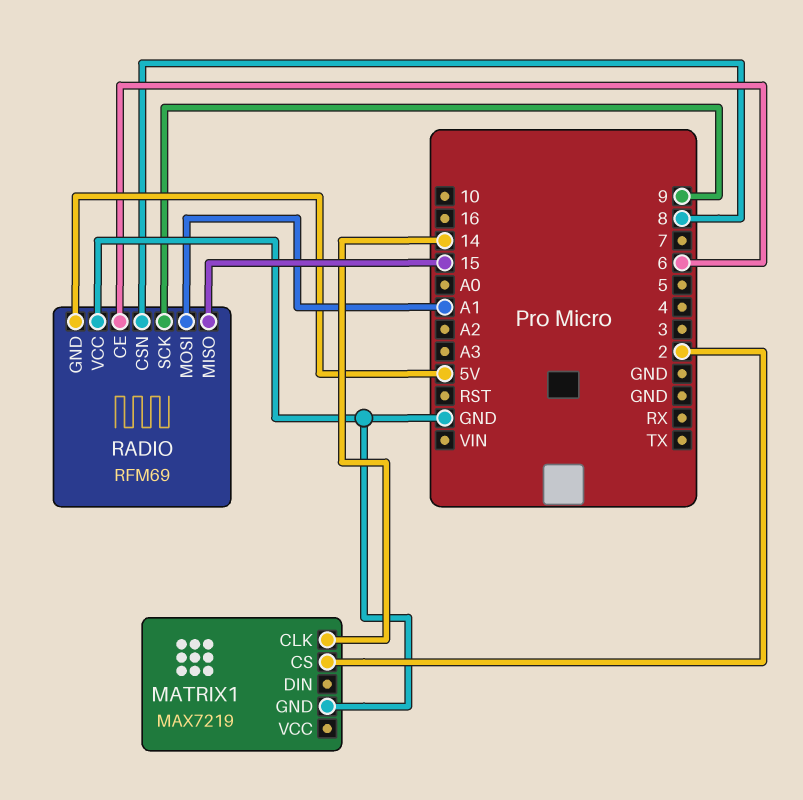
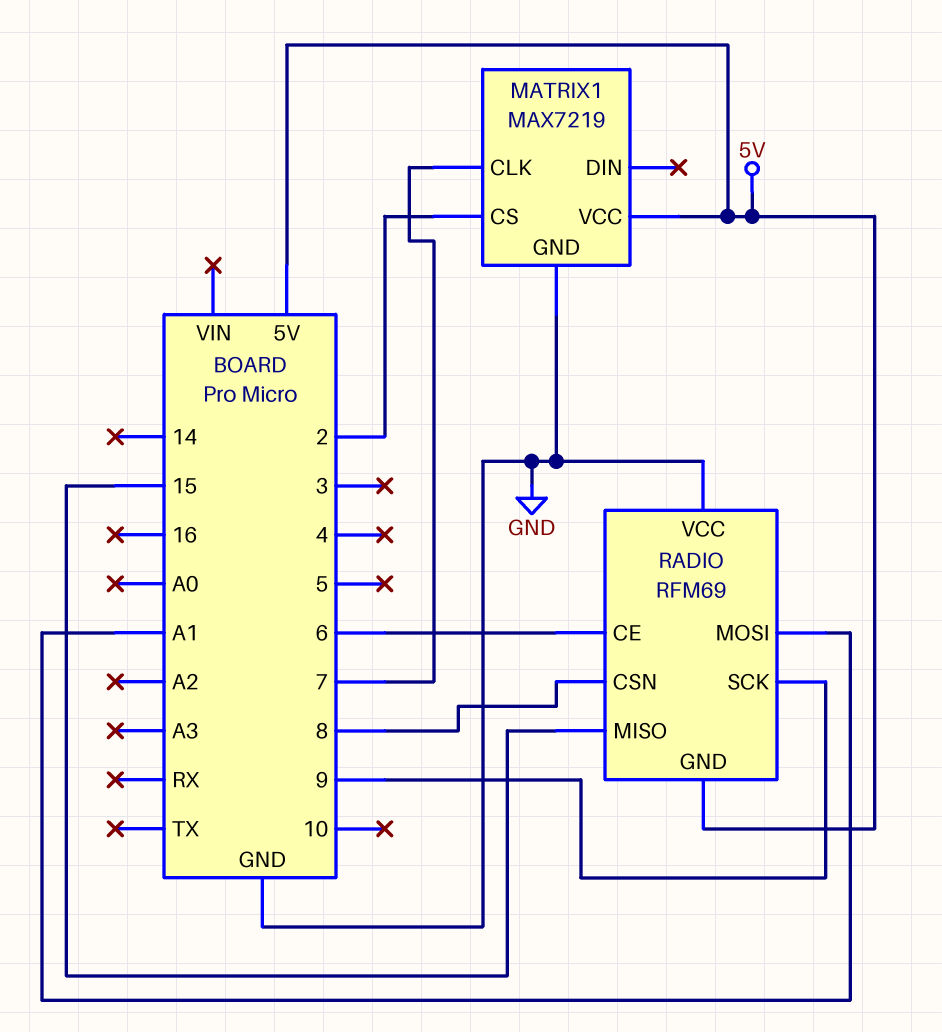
MATRIX1 pin CLK: 14 -> 7
MATRIX1 pin VCC: none -> 5V

